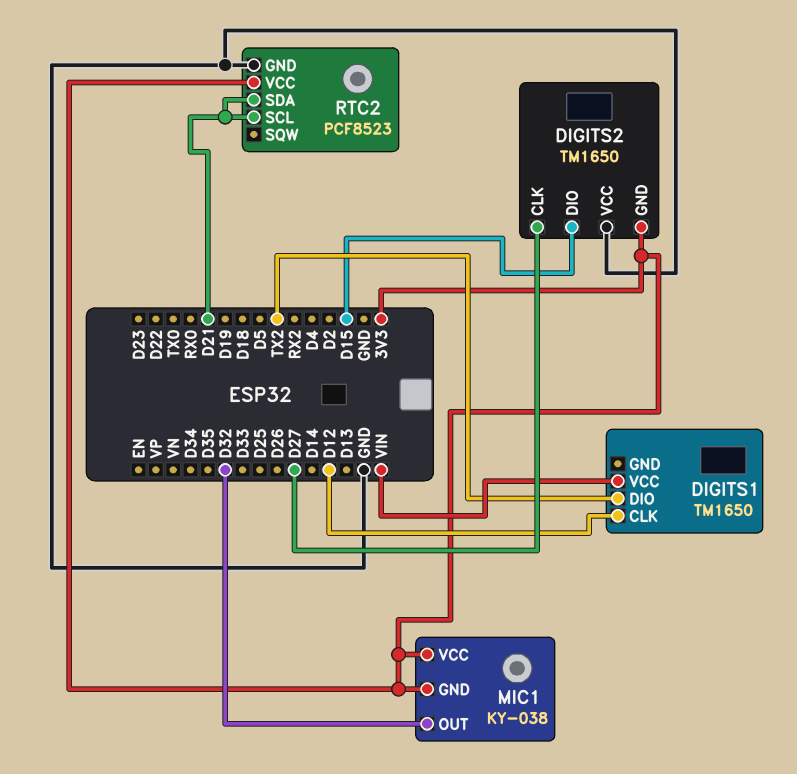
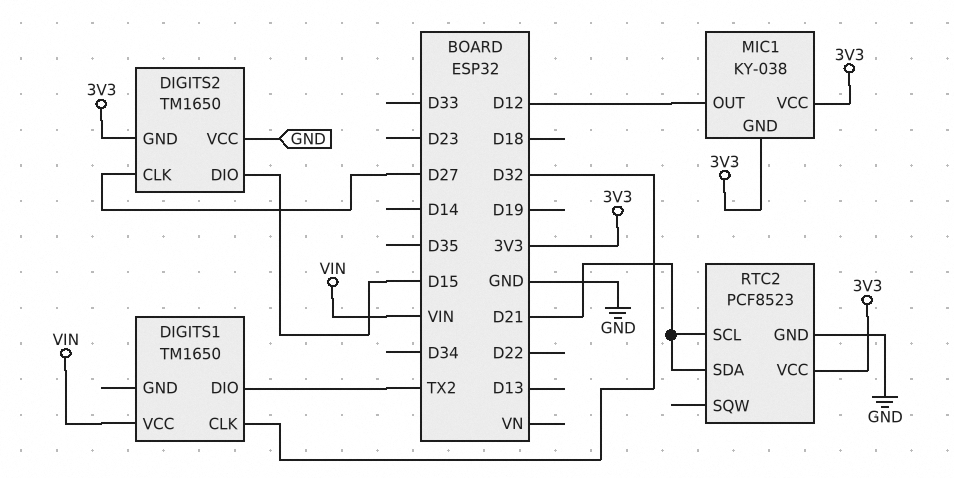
DIGITS1 pin CLK: D12 -> D32
MIC1 pin OUT: D32 -> D12

